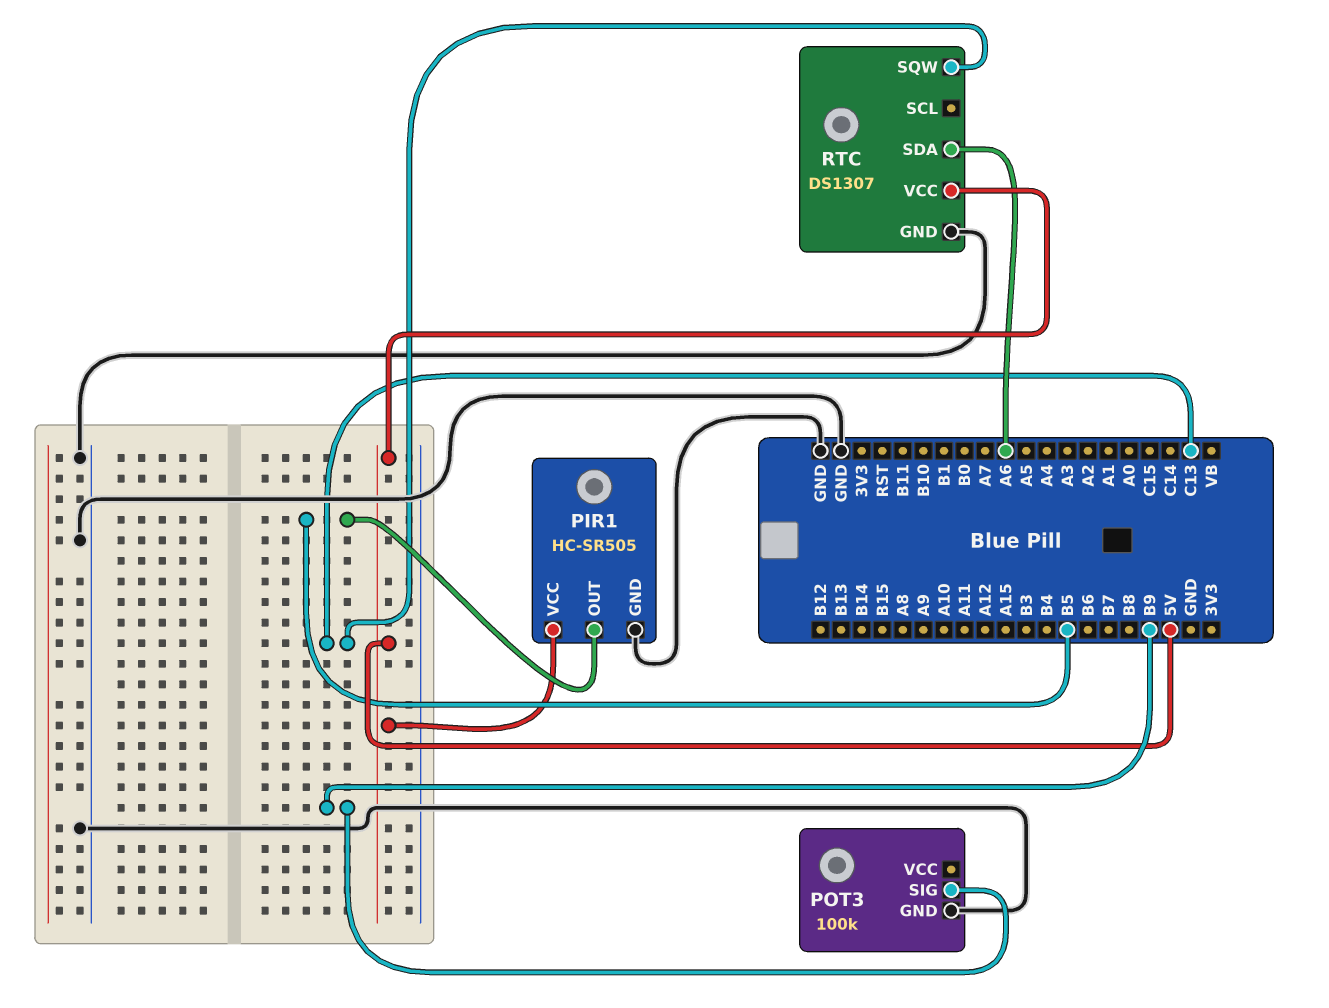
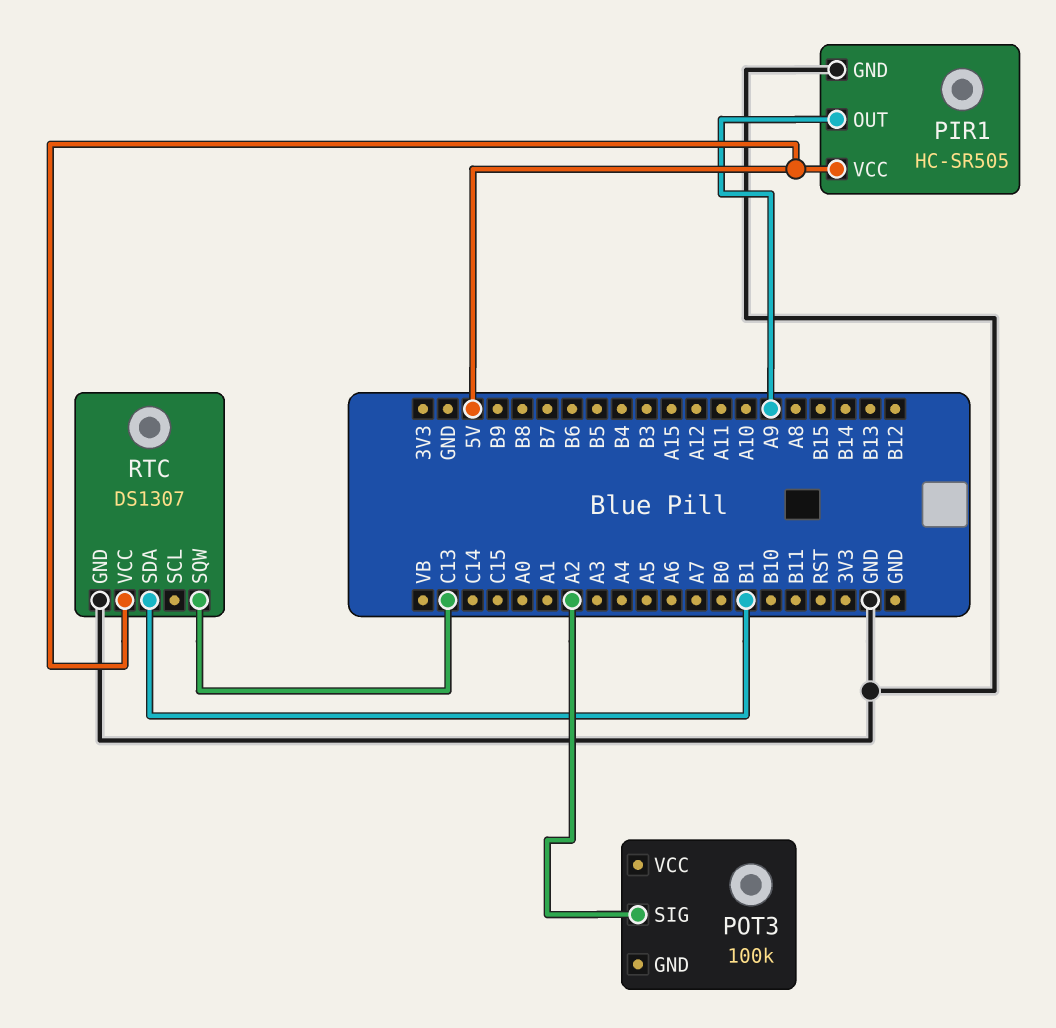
PIR1 pin OUT: B5 -> A9
POT3 pin GND: GND -> none
POT3 pin SIG: B9 -> A2
RTC pin SDA: A6 -> B1

